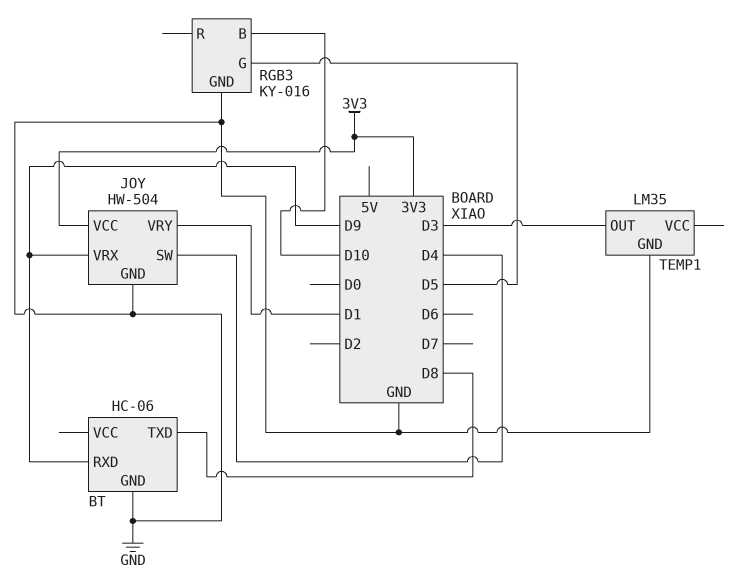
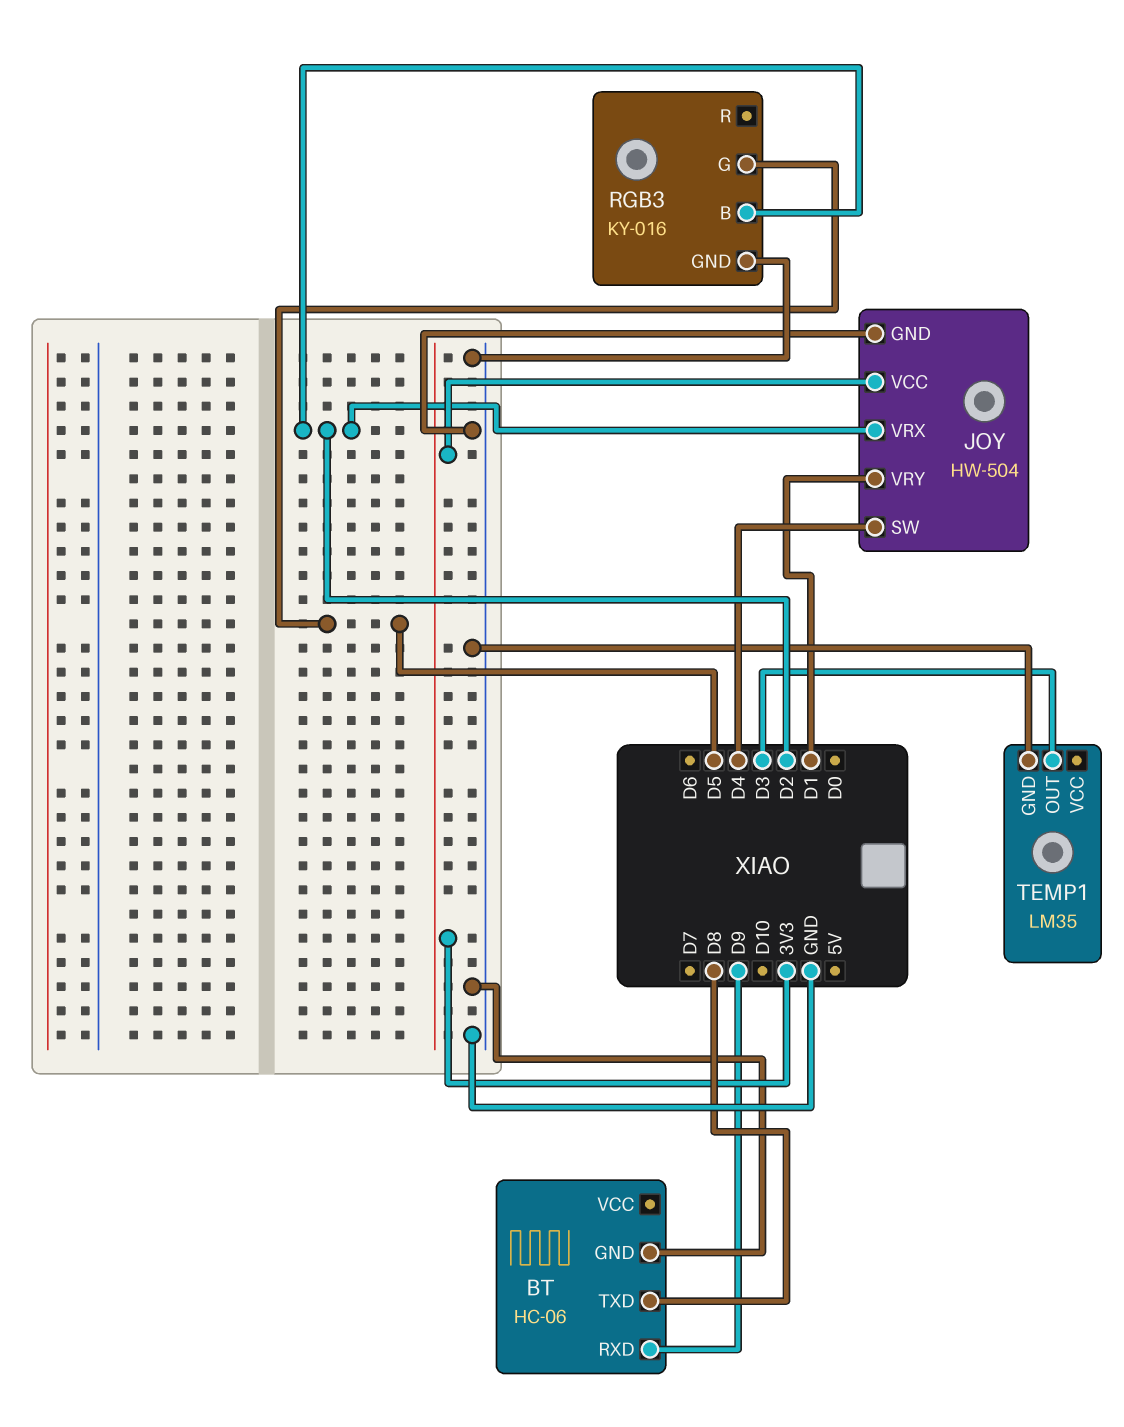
JOY pin VRX: D9 -> D2
RGB3 pin B: D10 -> D2

